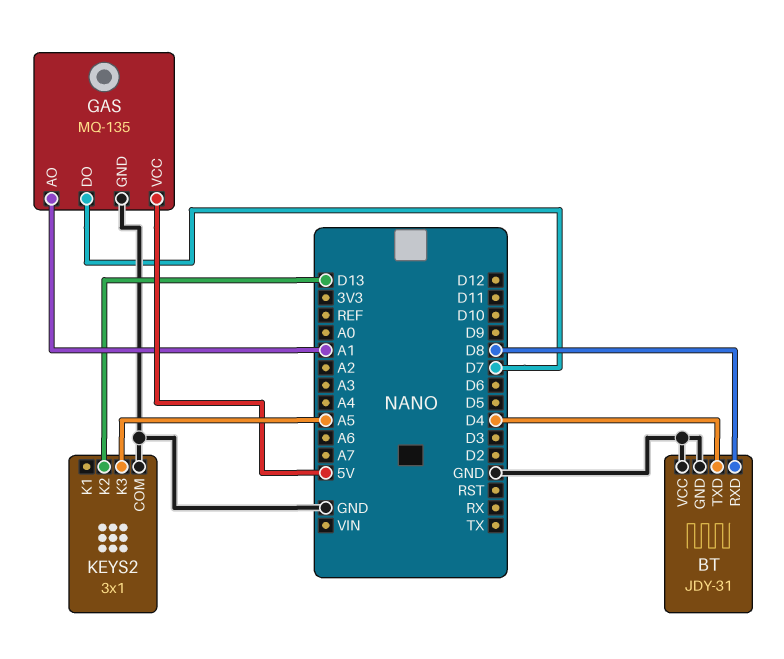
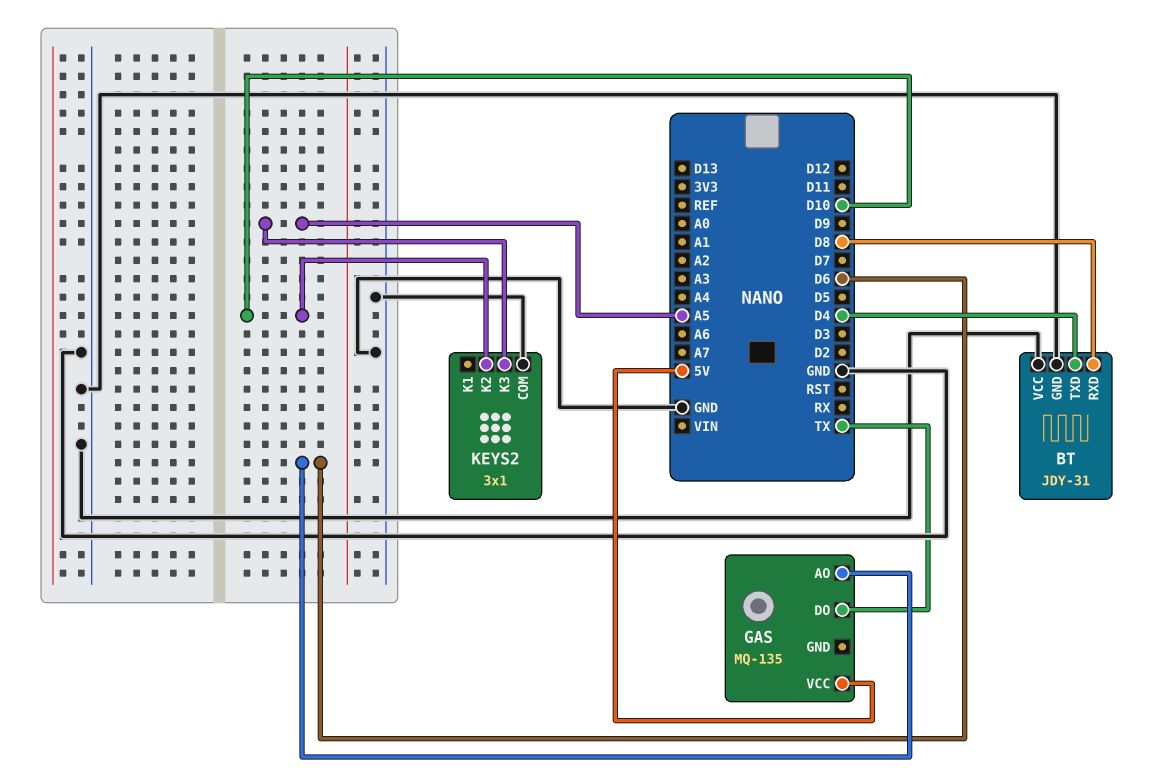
GAS pin AO: A1 -> D6
GAS pin DO: D7 -> TX
GAS pin GND: GND -> none
KEYS2 pin K2: D13 -> D10

